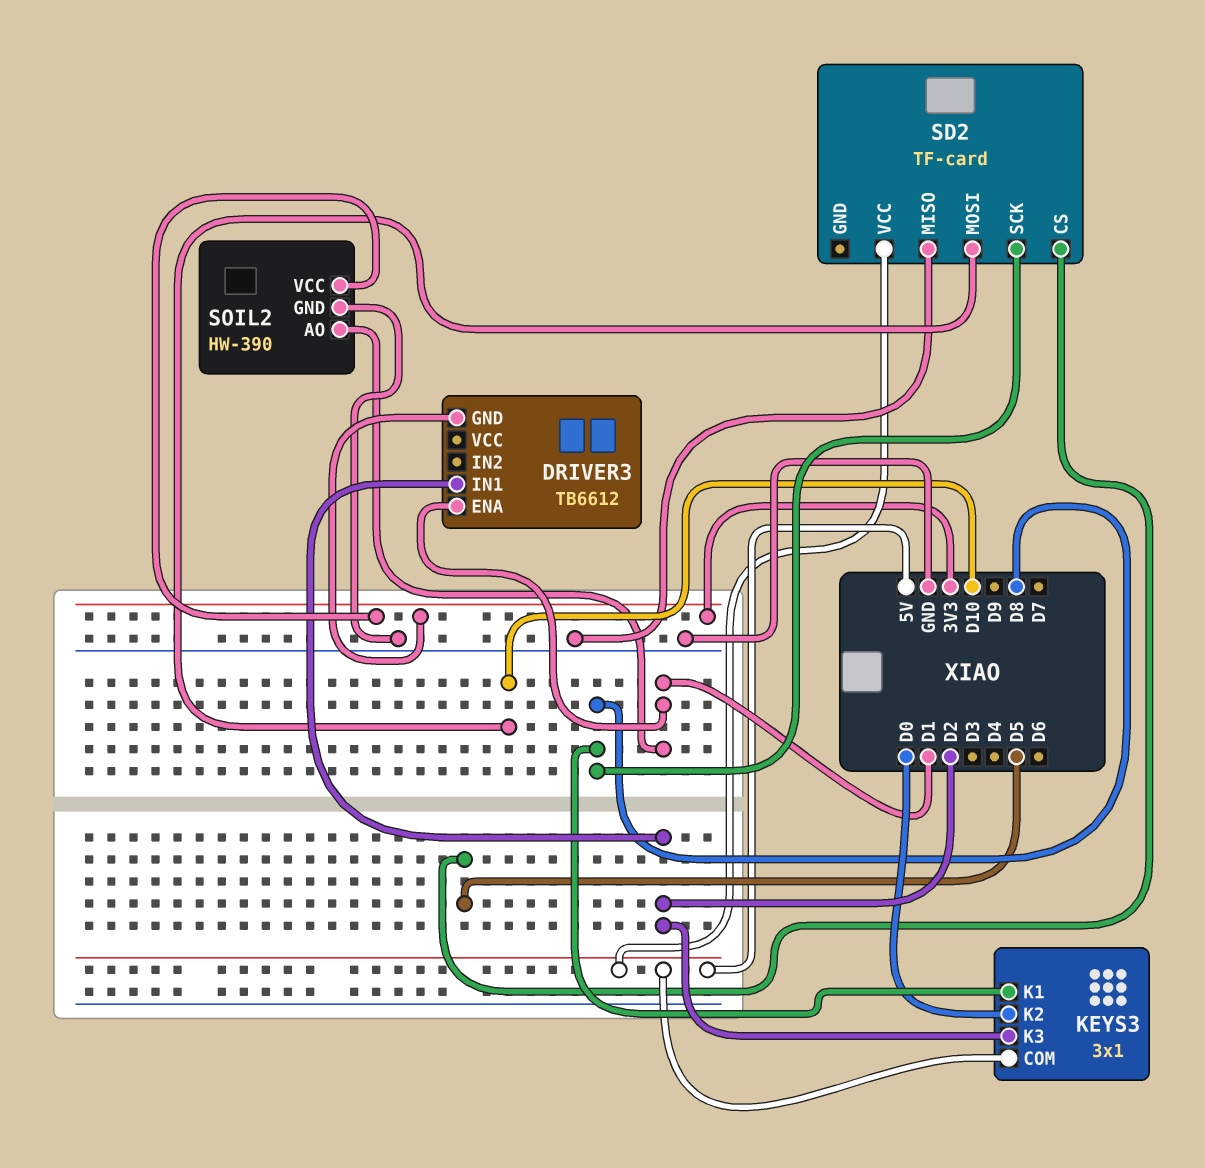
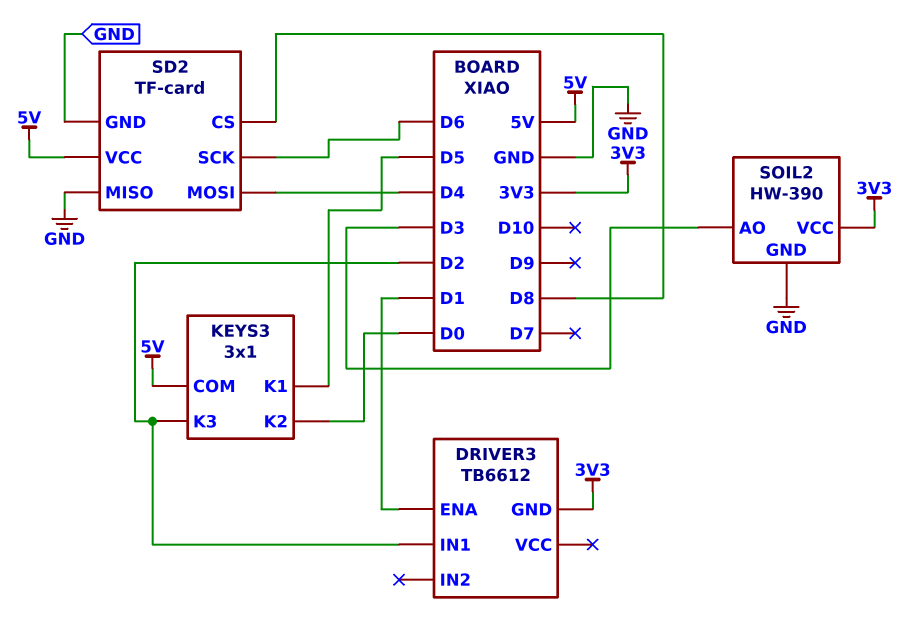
KEYS3 pin K1: D8 -> D5
SD2 pin CS: D5 -> D8
SD2 pin GND: none -> GND
SD2 pin MOSI: D10 -> D4
SD2 pin SCK: D8 -> D6
SOIL2 pin AO: D1 -> D3

